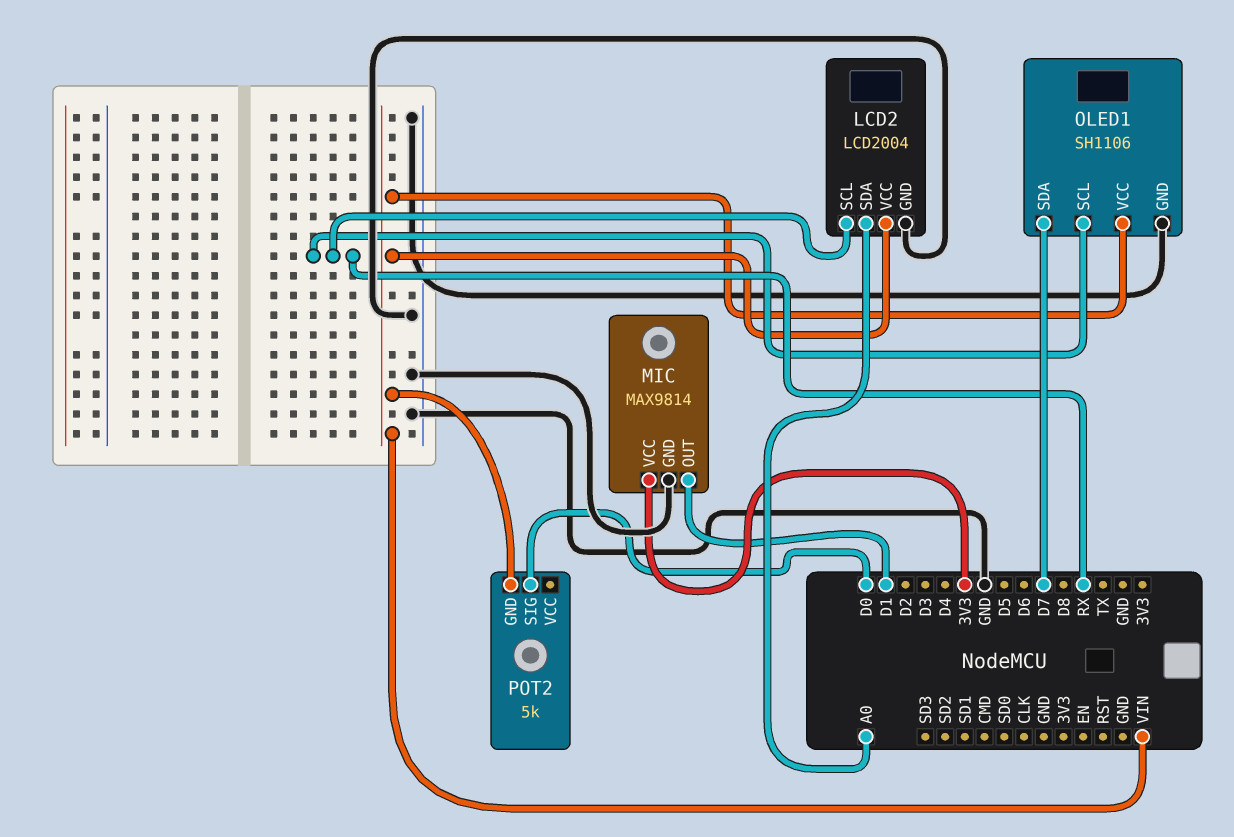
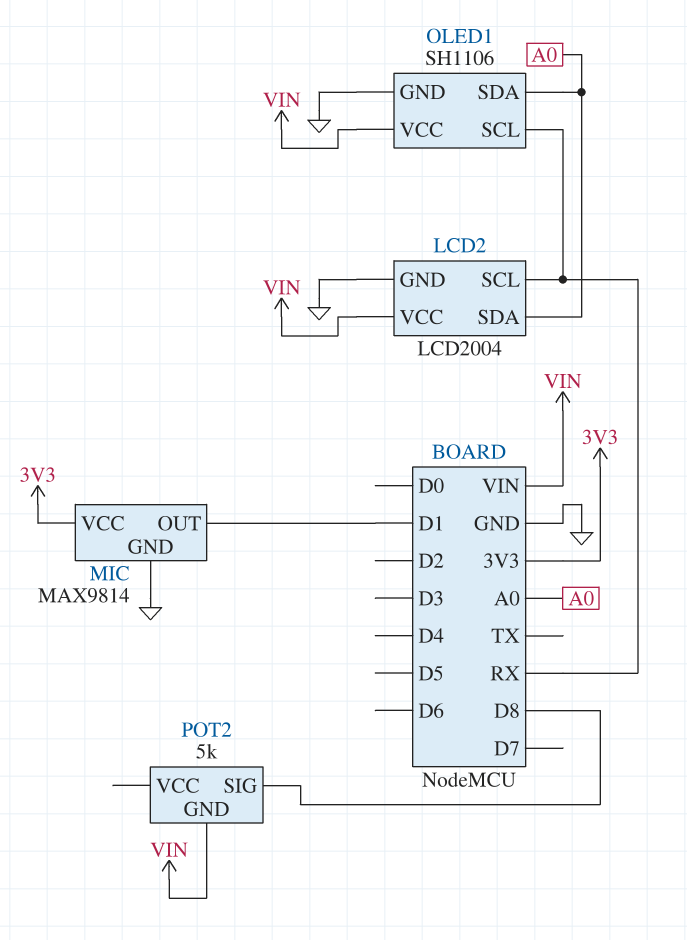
OLED1 pin SDA: D7 -> A0
POT2 pin SIG: D0 -> D8

